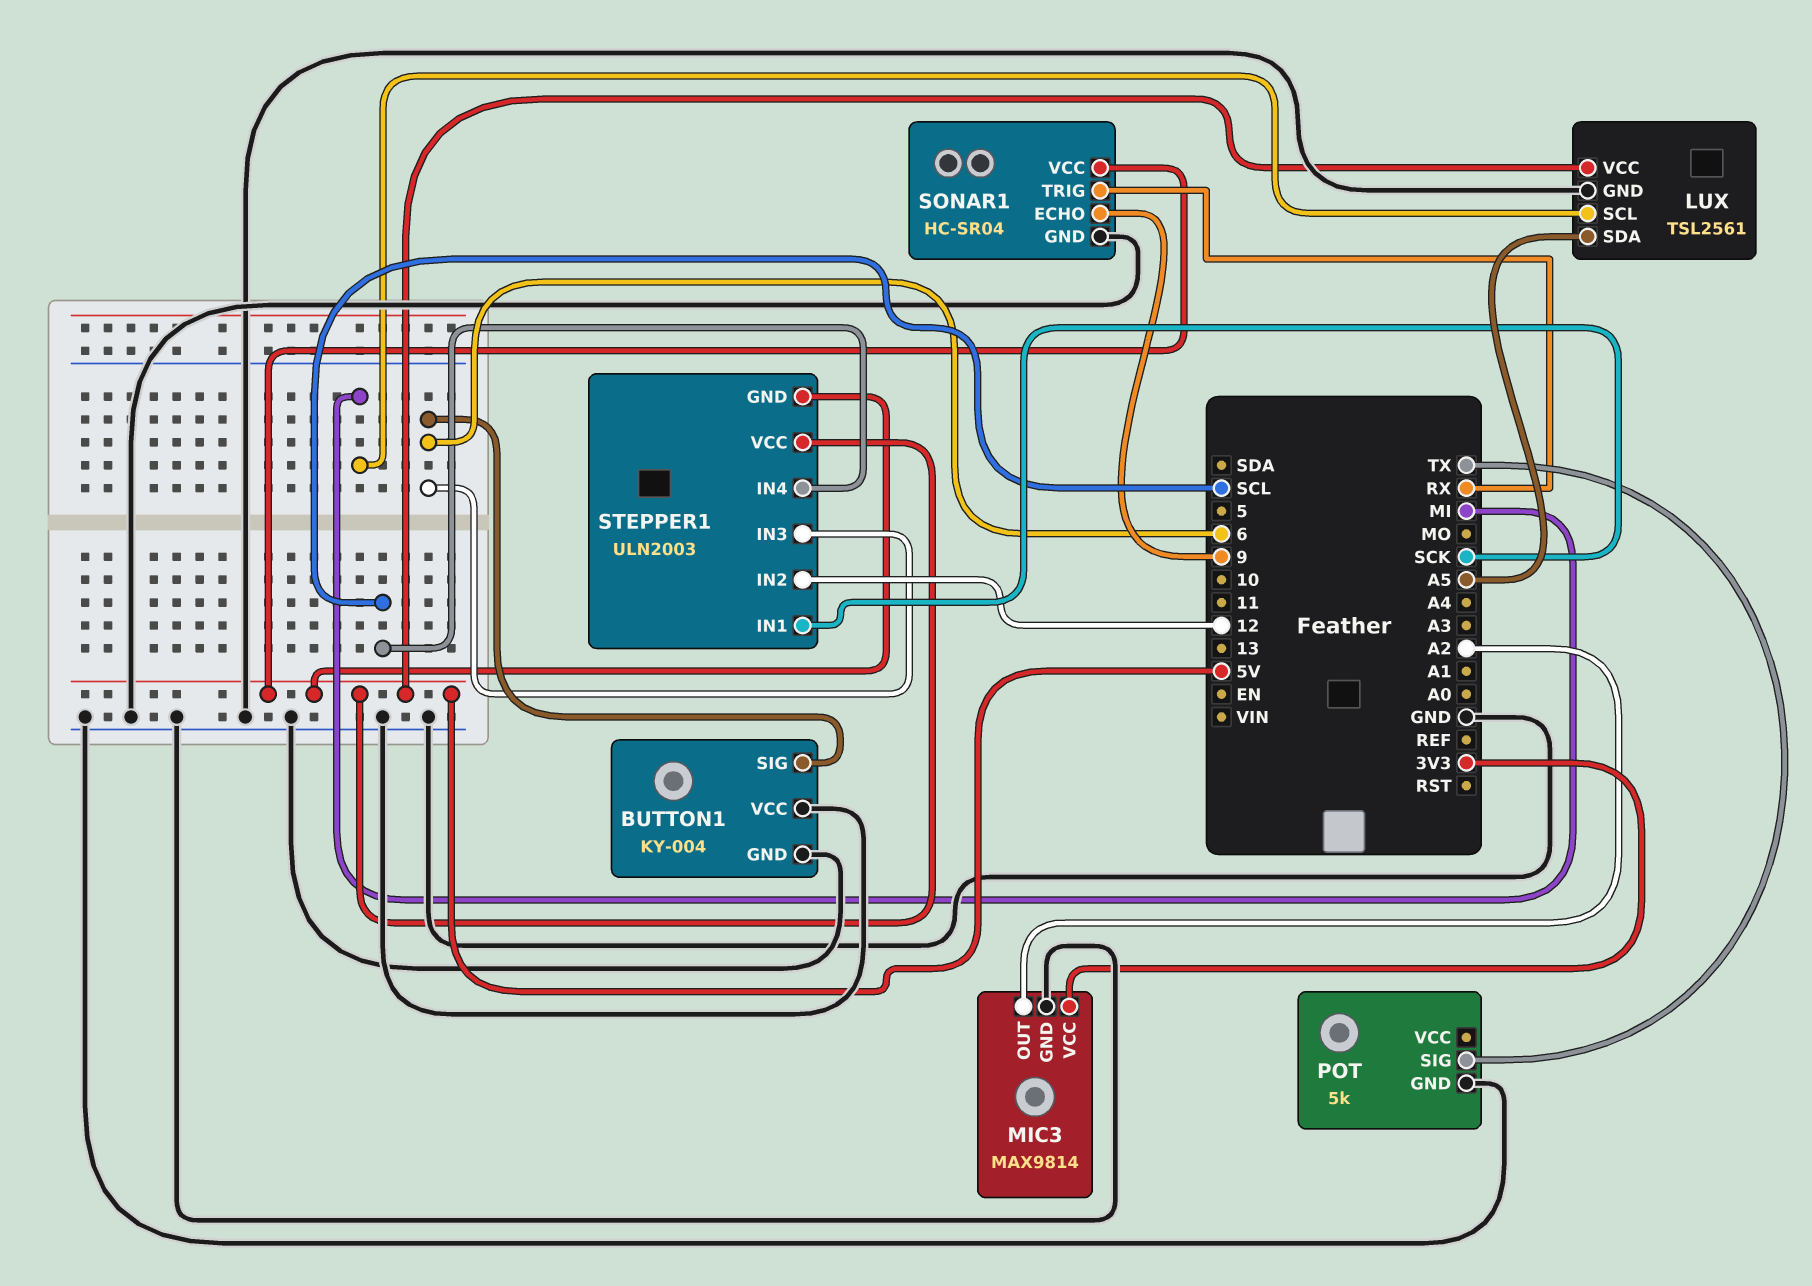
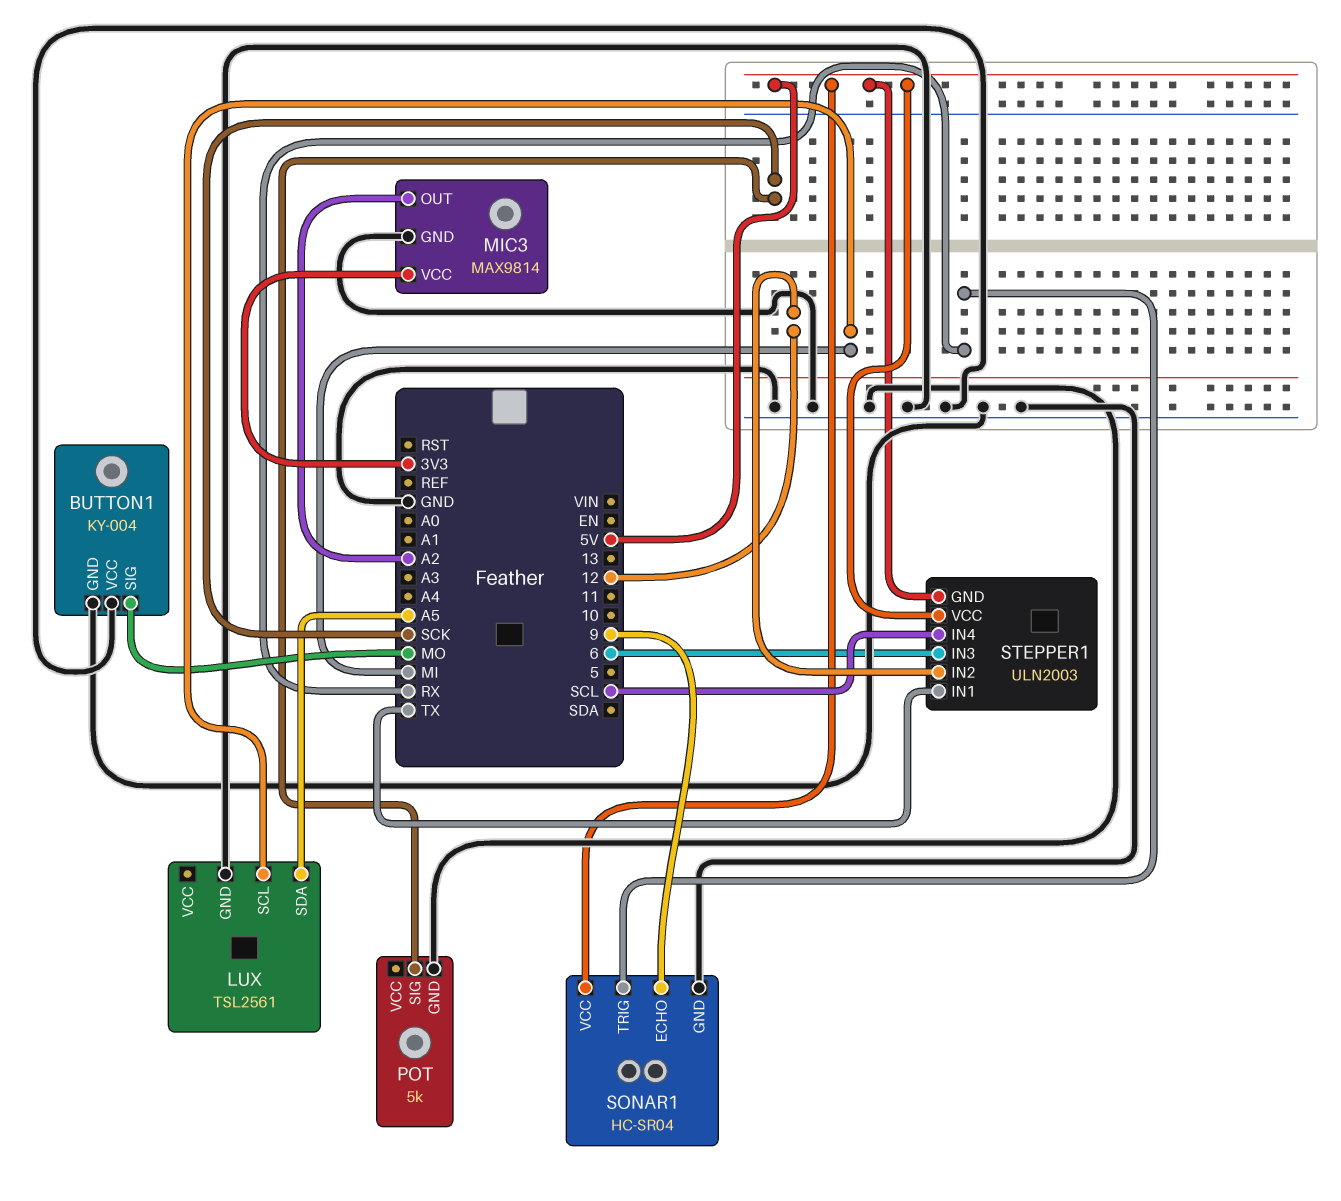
BUTTON1 pin SIG: 6 -> MO
LUX pin VCC: 5V -> none
POT pin SIG: TX -> SCK
STEPPER1 pin IN1: SCK -> TX

